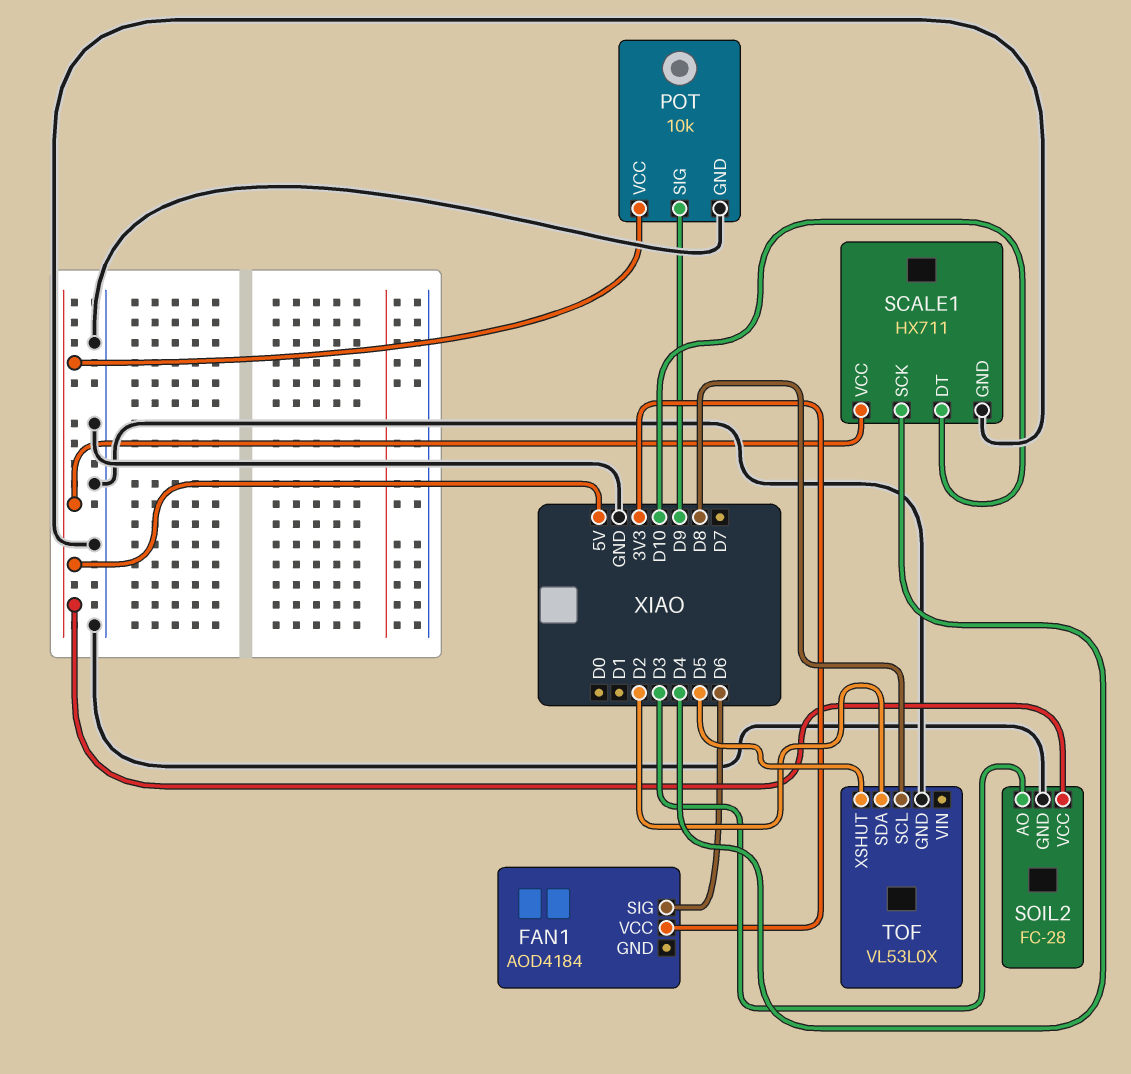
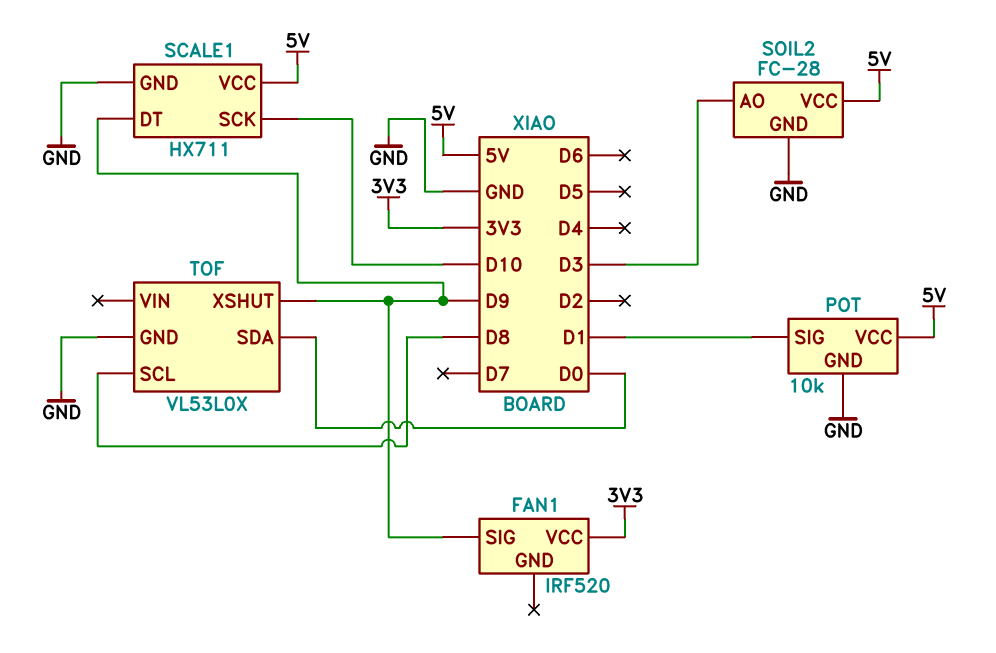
FAN1: AOD4184 -> IRF520
FAN1 pin SIG: D6 -> D9
POT pin SIG: D9 -> D1
SCALE1 pin DT: D10 -> D9
SCALE1 pin SCK: D4 -> D10
TOF pin SDA: D2 -> D0
TOF pin XSHUT: D5 -> D9

